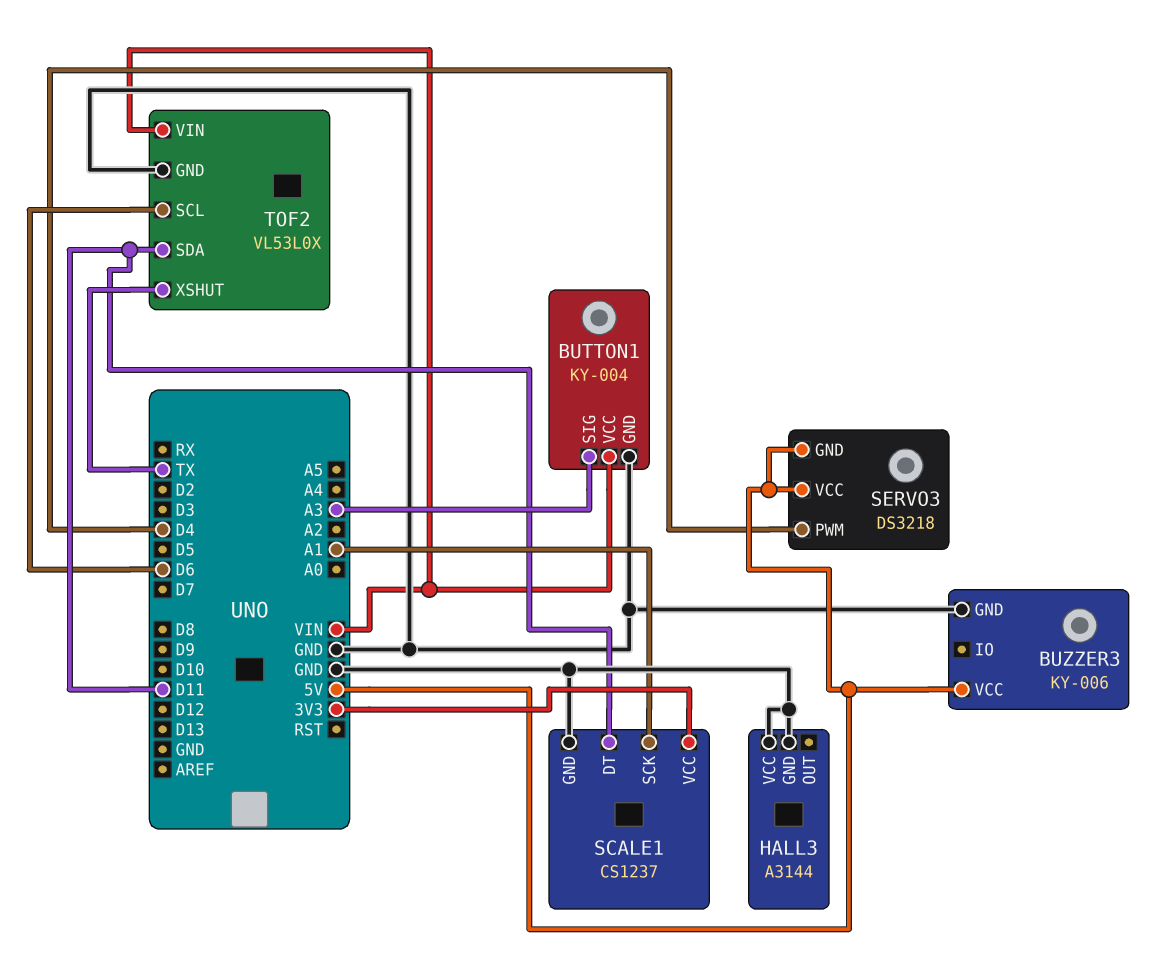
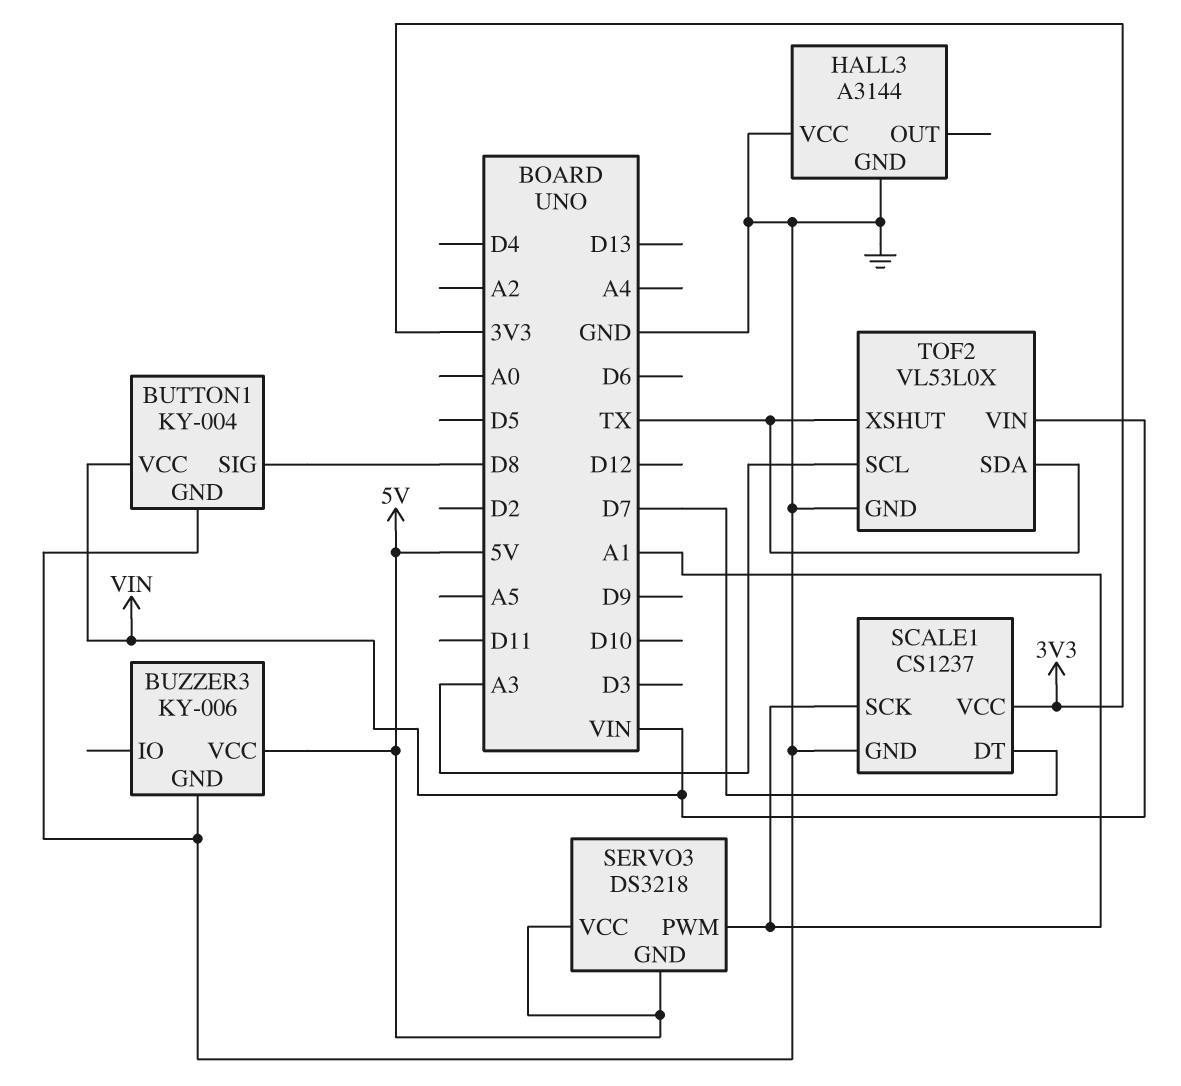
BUTTON1 pin SIG: A3 -> D8
SCALE1 pin DT: D11 -> D7
SERVO3 pin PWM: D4 -> A1
TOF2 pin SCL: D6 -> A3
TOF2 pin SDA: D11 -> TX

